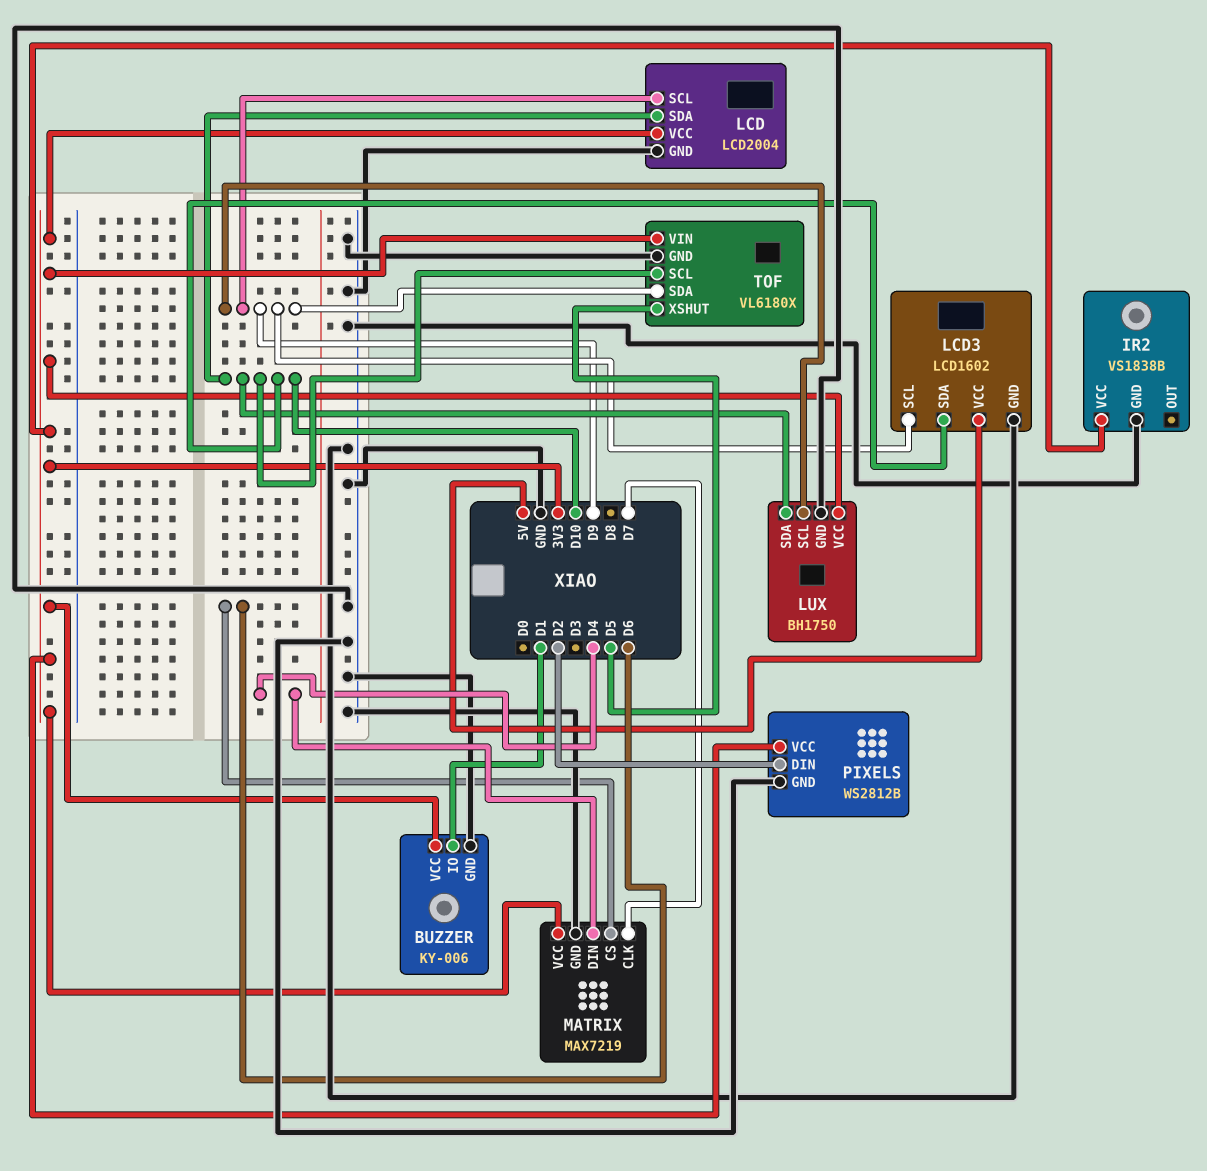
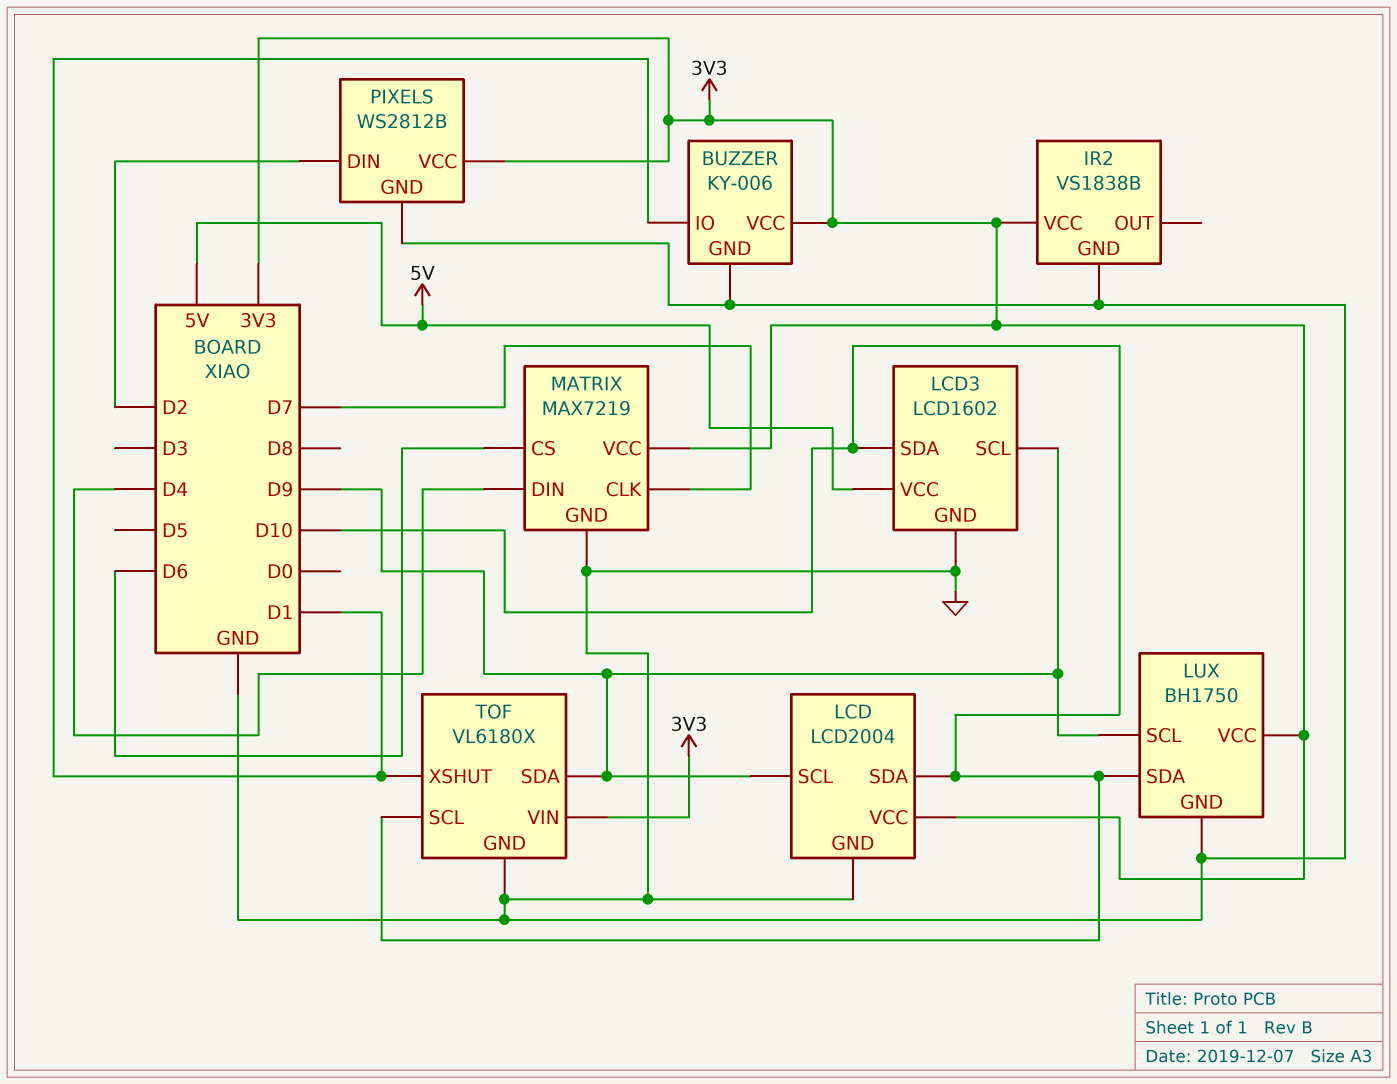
TOF pin XSHUT: D5 -> D1

